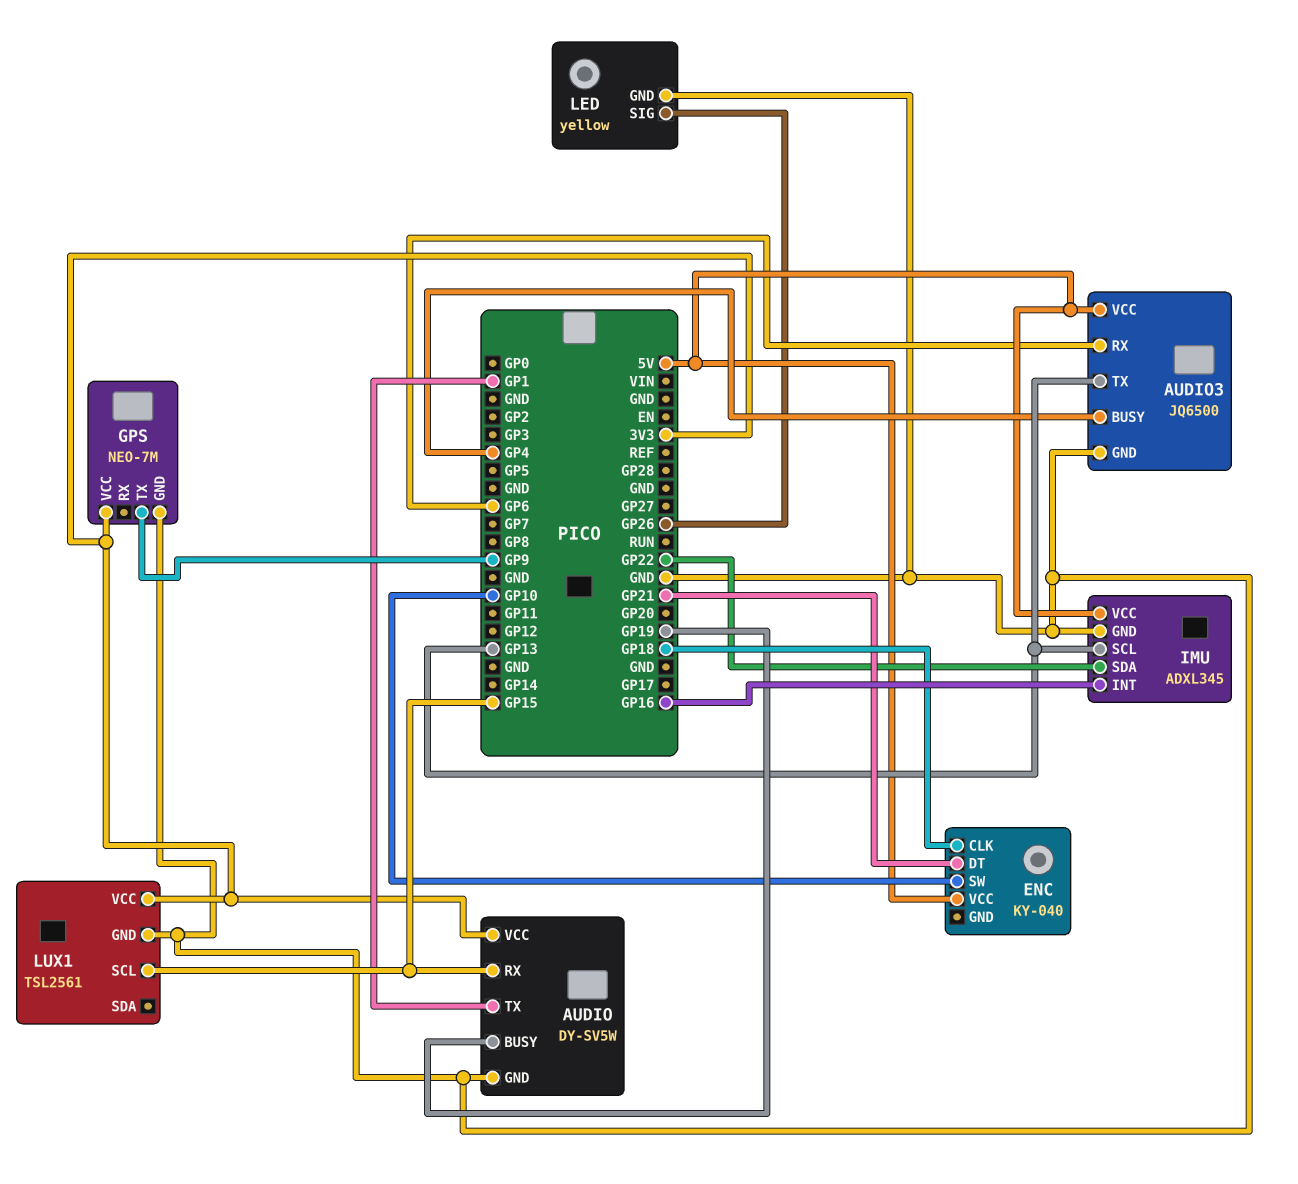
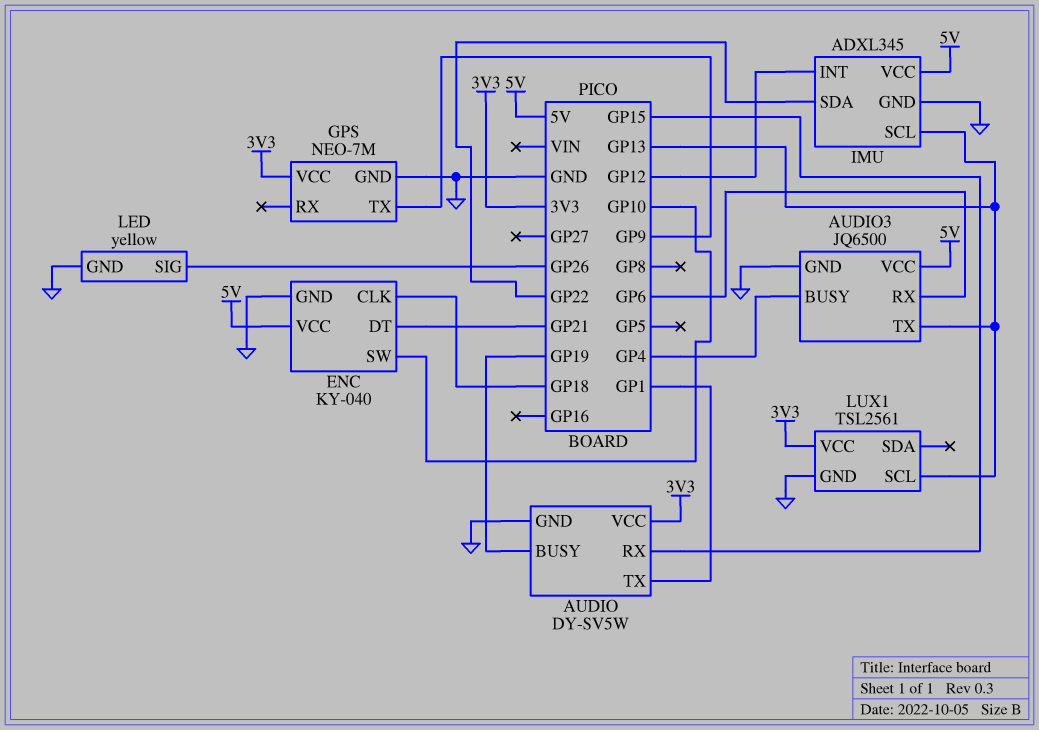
ENC pin GND: none -> GND
IMU pin INT: GP16 -> GP12
LUX1 pin SCL: GP15 -> GP13

